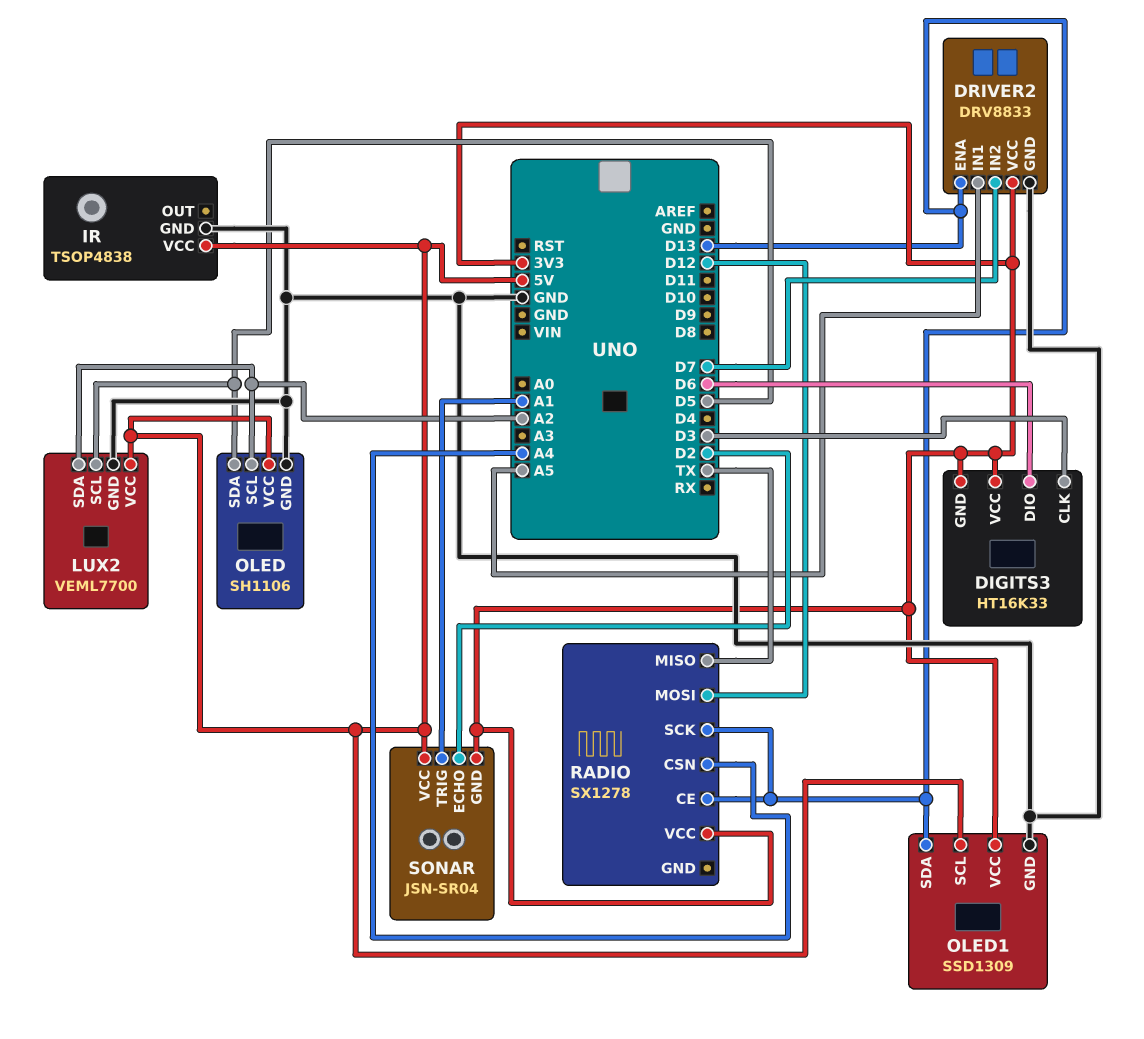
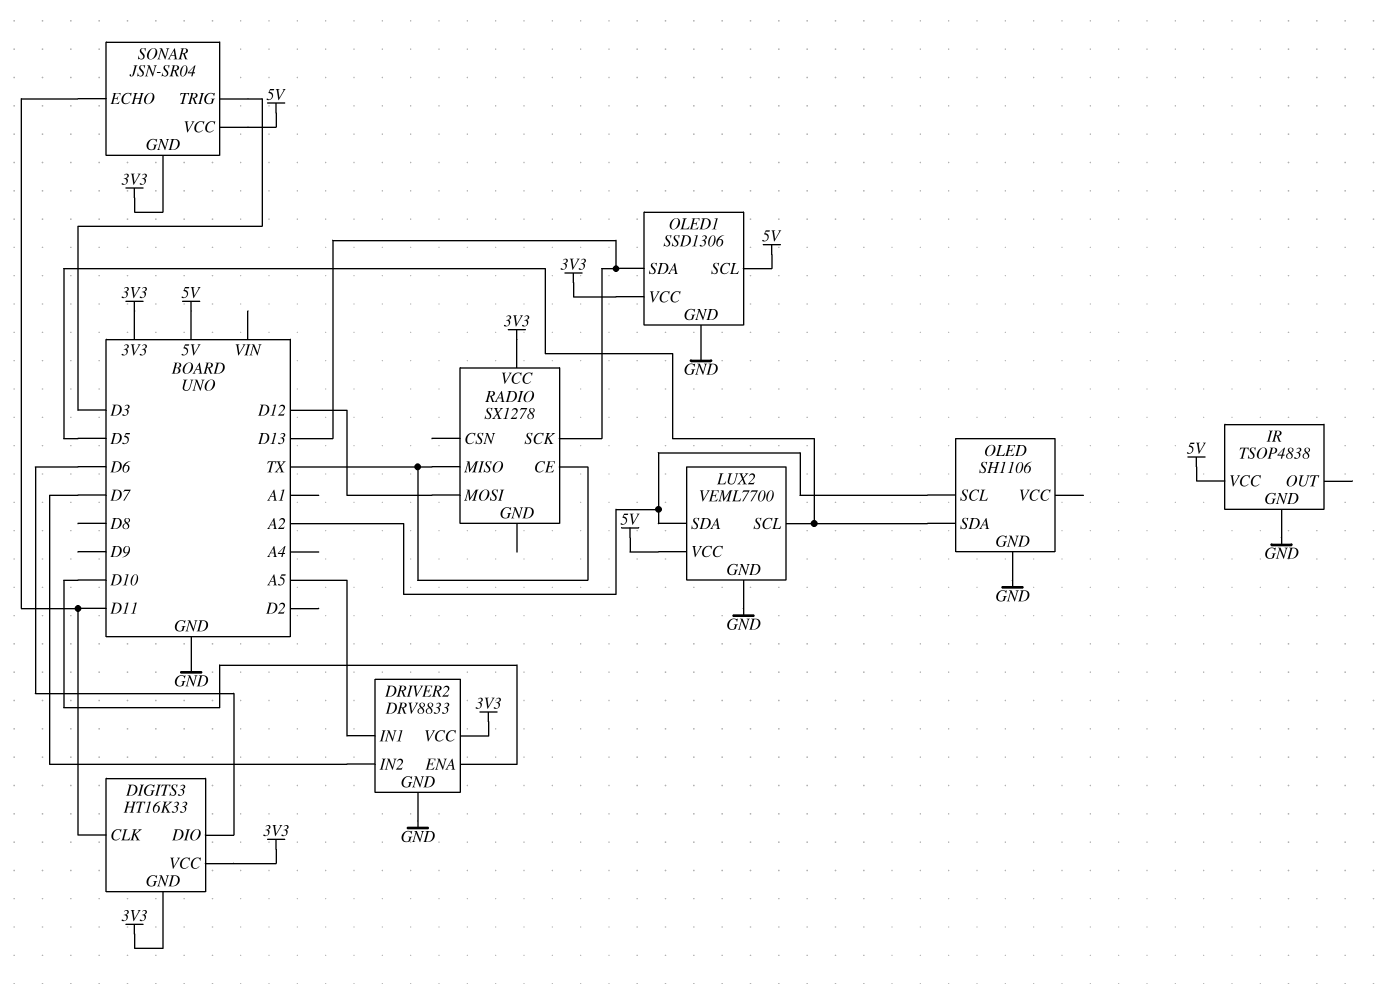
DIGITS3 pin CLK: D3 -> D11
DRIVER2 pin ENA: D13 -> D10
OLED pin VCC: 5V -> none
OLED1: SSD1309 -> SSD1306
RADIO pin CE: D13 -> TX
RADIO pin CSN: A4 -> none
SONAR pin ECHO: D2 -> D11
SONAR pin TRIG: A1 -> D3

